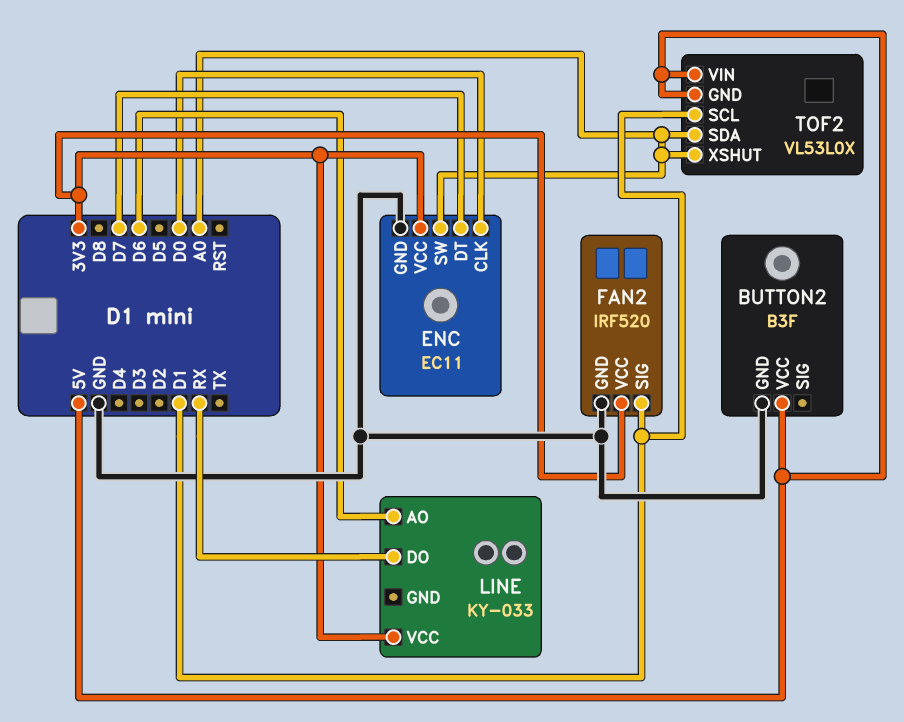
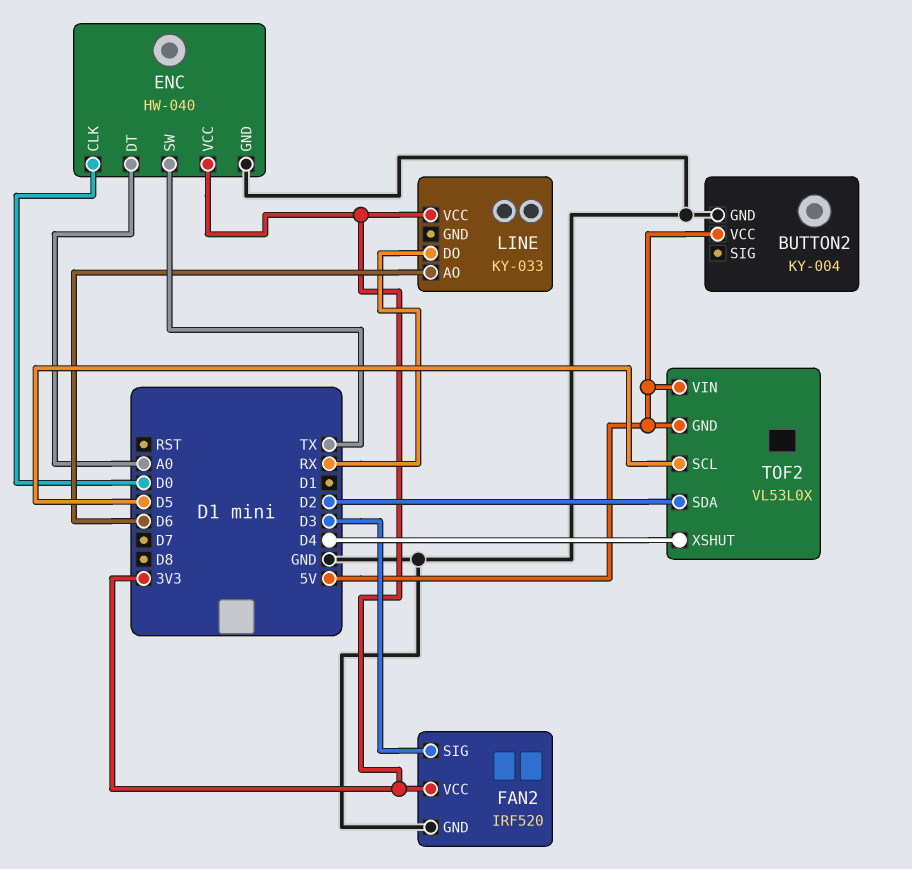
BUTTON2: B3F -> KY-004
ENC: EC11 -> HW-040
ENC pin DT: D7 -> A0
ENC pin SW: A0 -> TX
FAN2 pin SIG: D1 -> D3
TOF2 pin SCL: D1 -> D5
TOF2 pin SDA: A0 -> D2
TOF2 pin XSHUT: A0 -> D4

